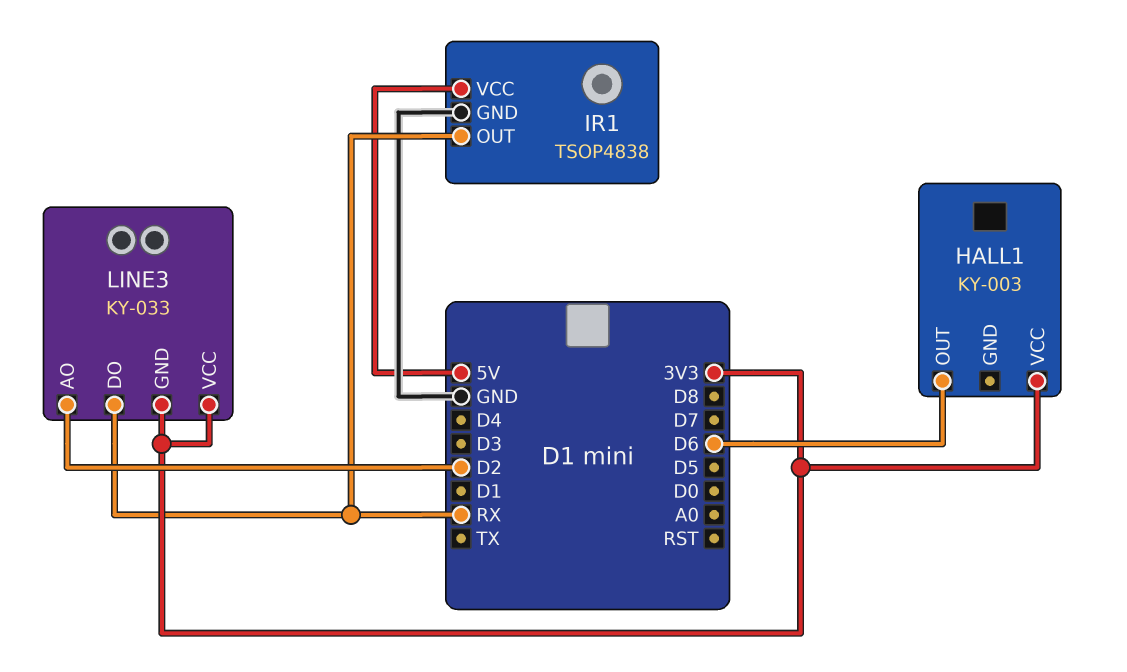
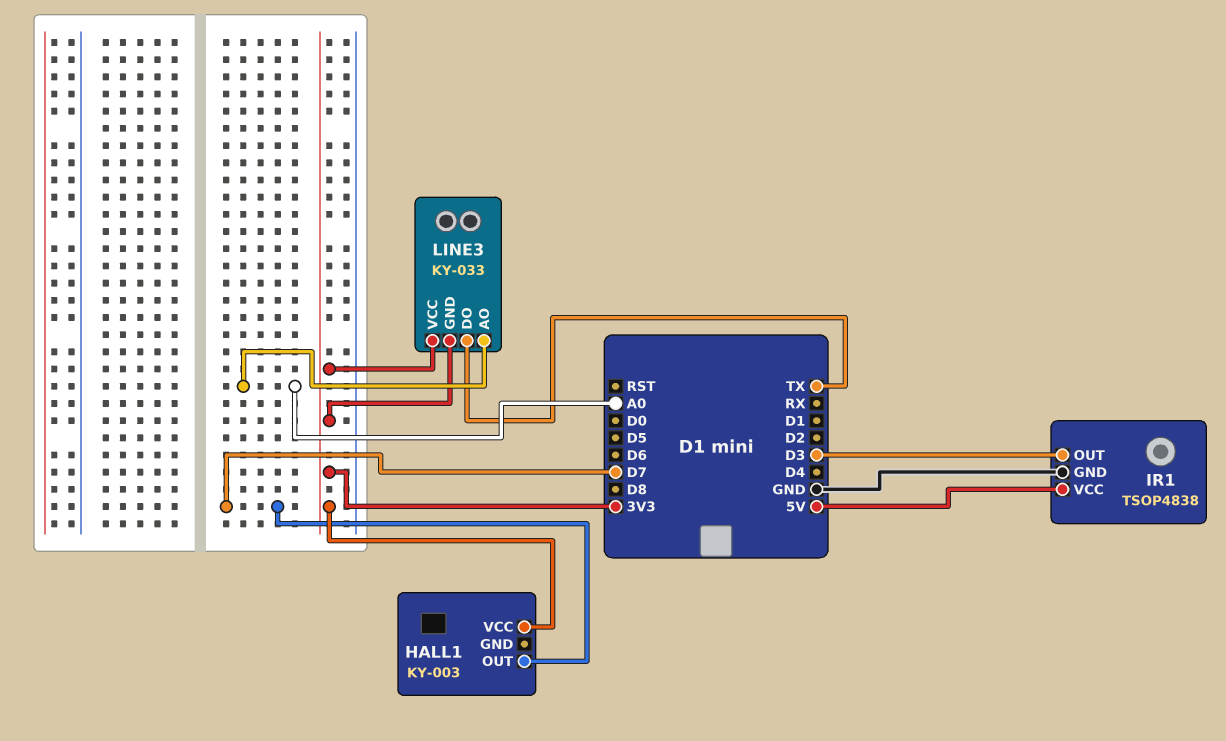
HALL1 pin OUT: D6 -> D7
IR1 pin OUT: RX -> D3
LINE3 pin AO: D2 -> A0
LINE3 pin DO: RX -> TX

